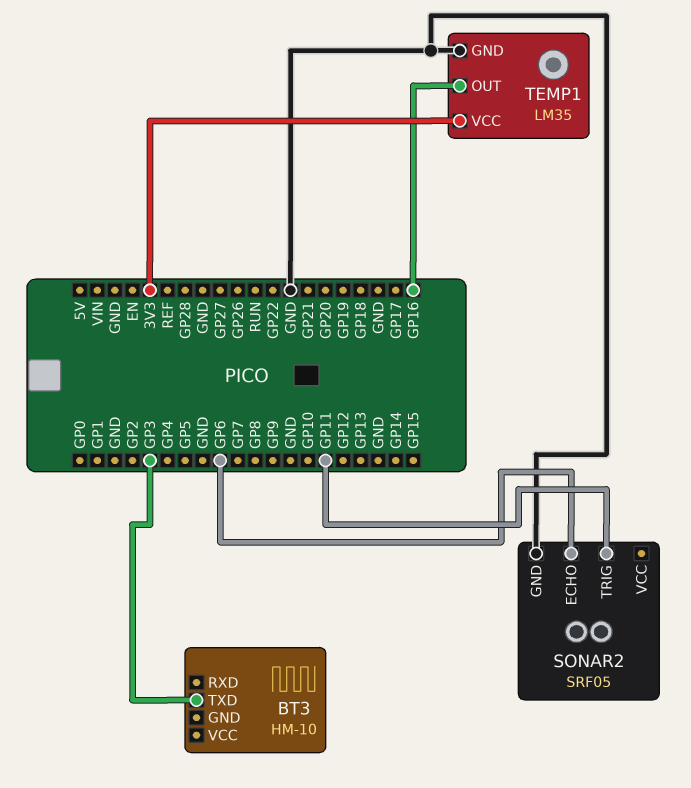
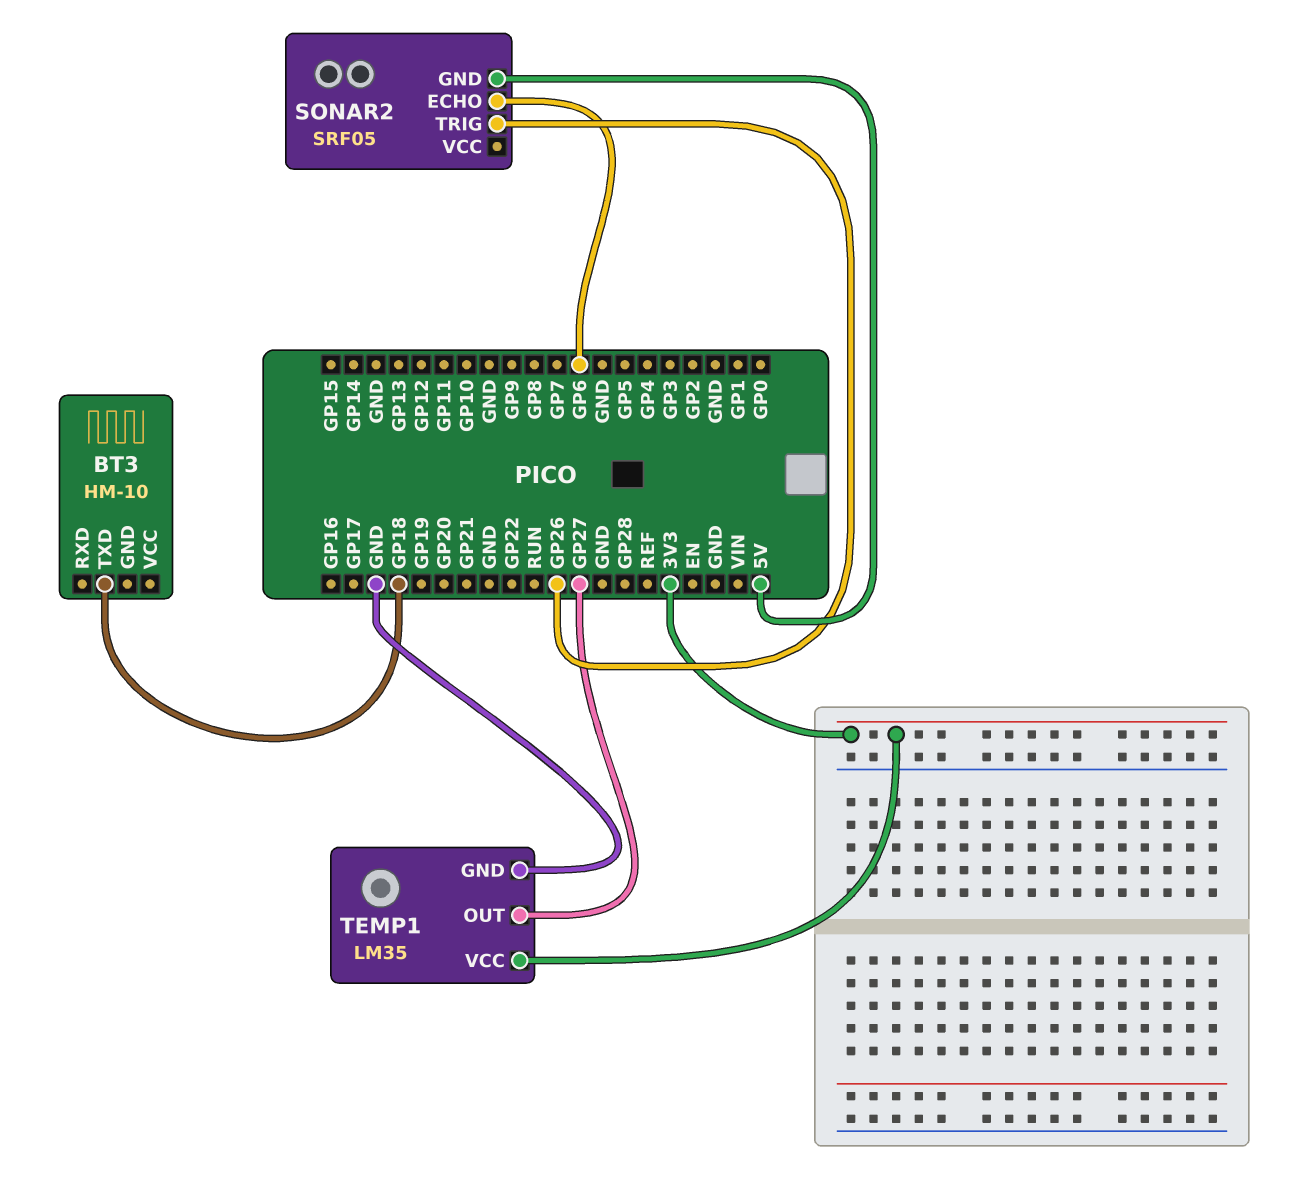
BT3 pin TXD: GP3 -> GP18
SONAR2 pin GND: GND -> 5V
SONAR2 pin TRIG: GP11 -> GP26
TEMP1 pin OUT: GP16 -> GP27

